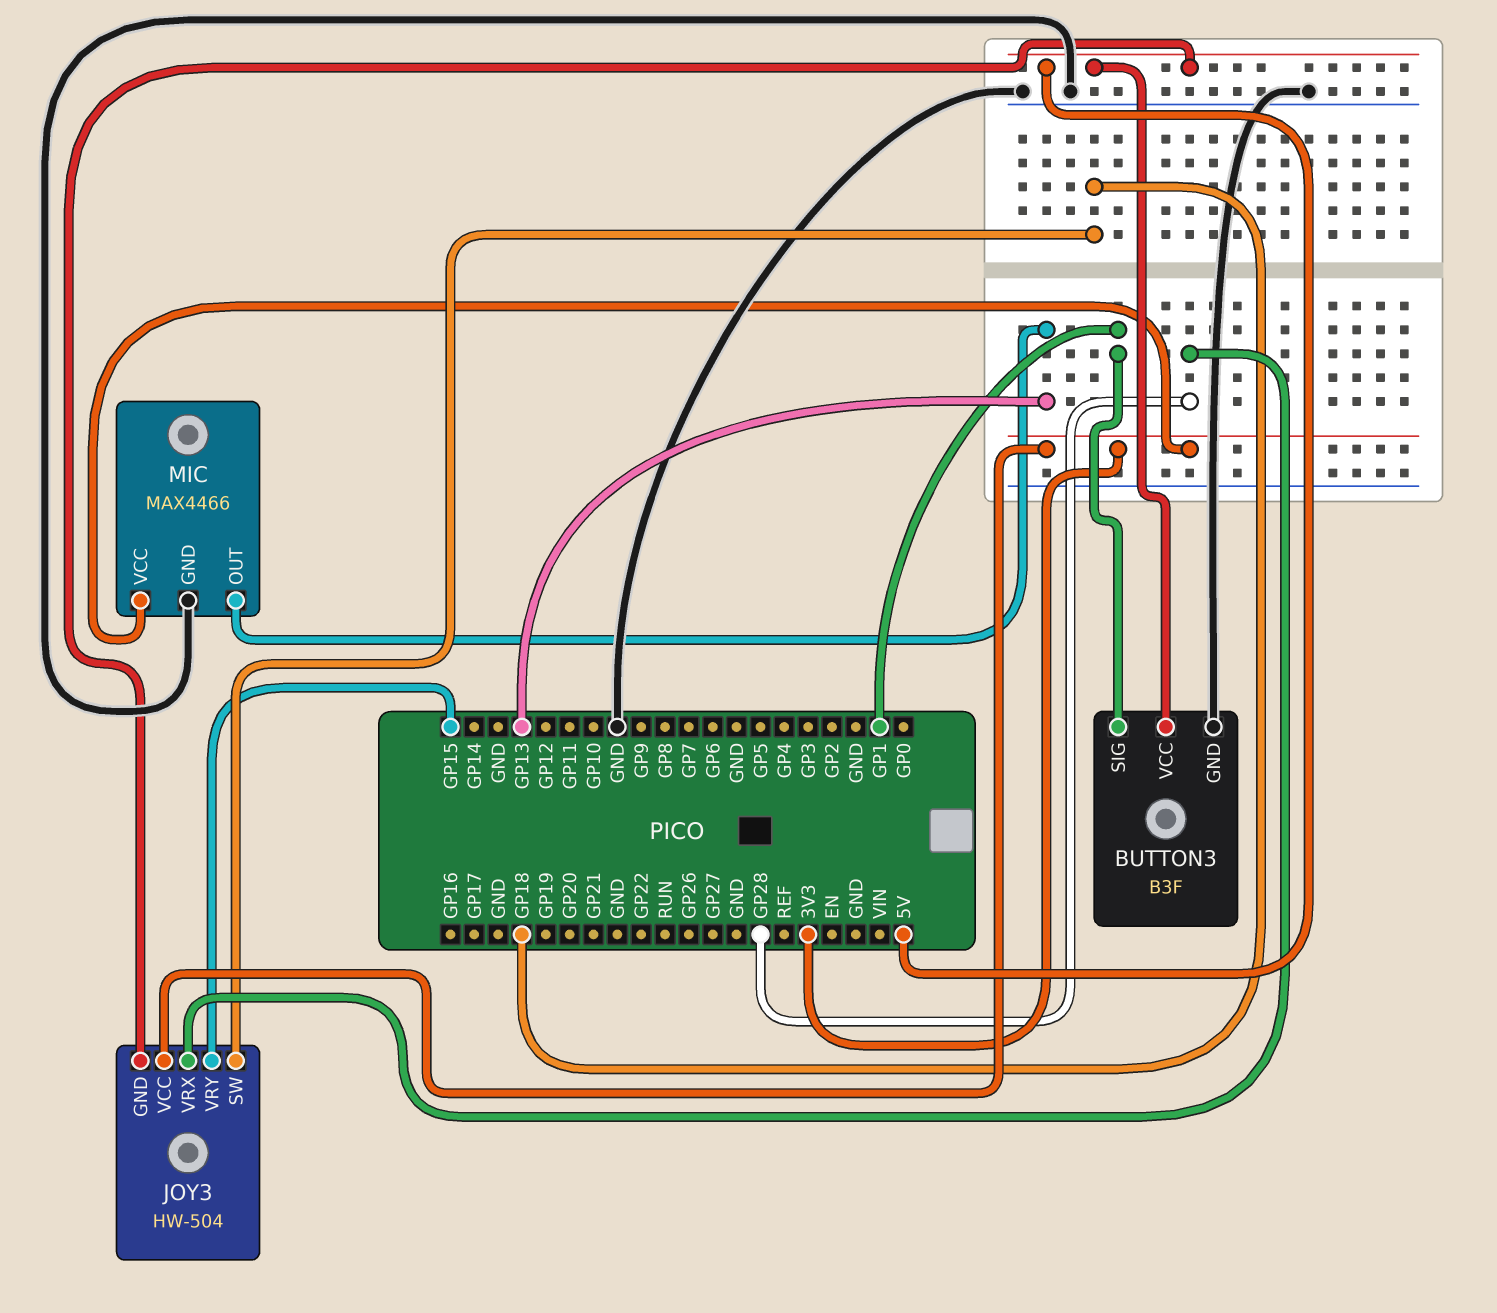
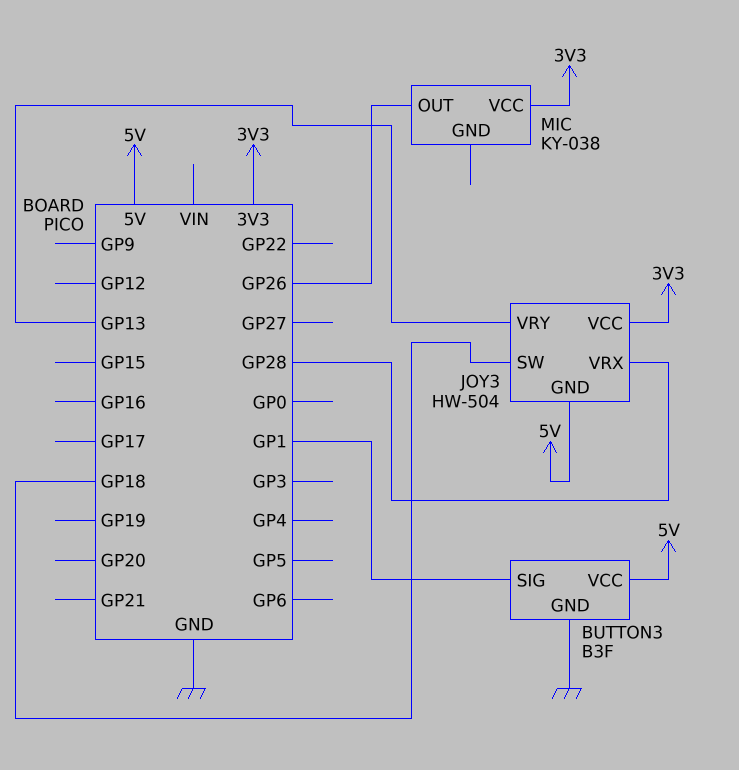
JOY3 pin VRY: GP15 -> GP13
MIC: MAX4466 -> KY-038
MIC pin GND: GND -> none
MIC pin OUT: GP13 -> GP26

